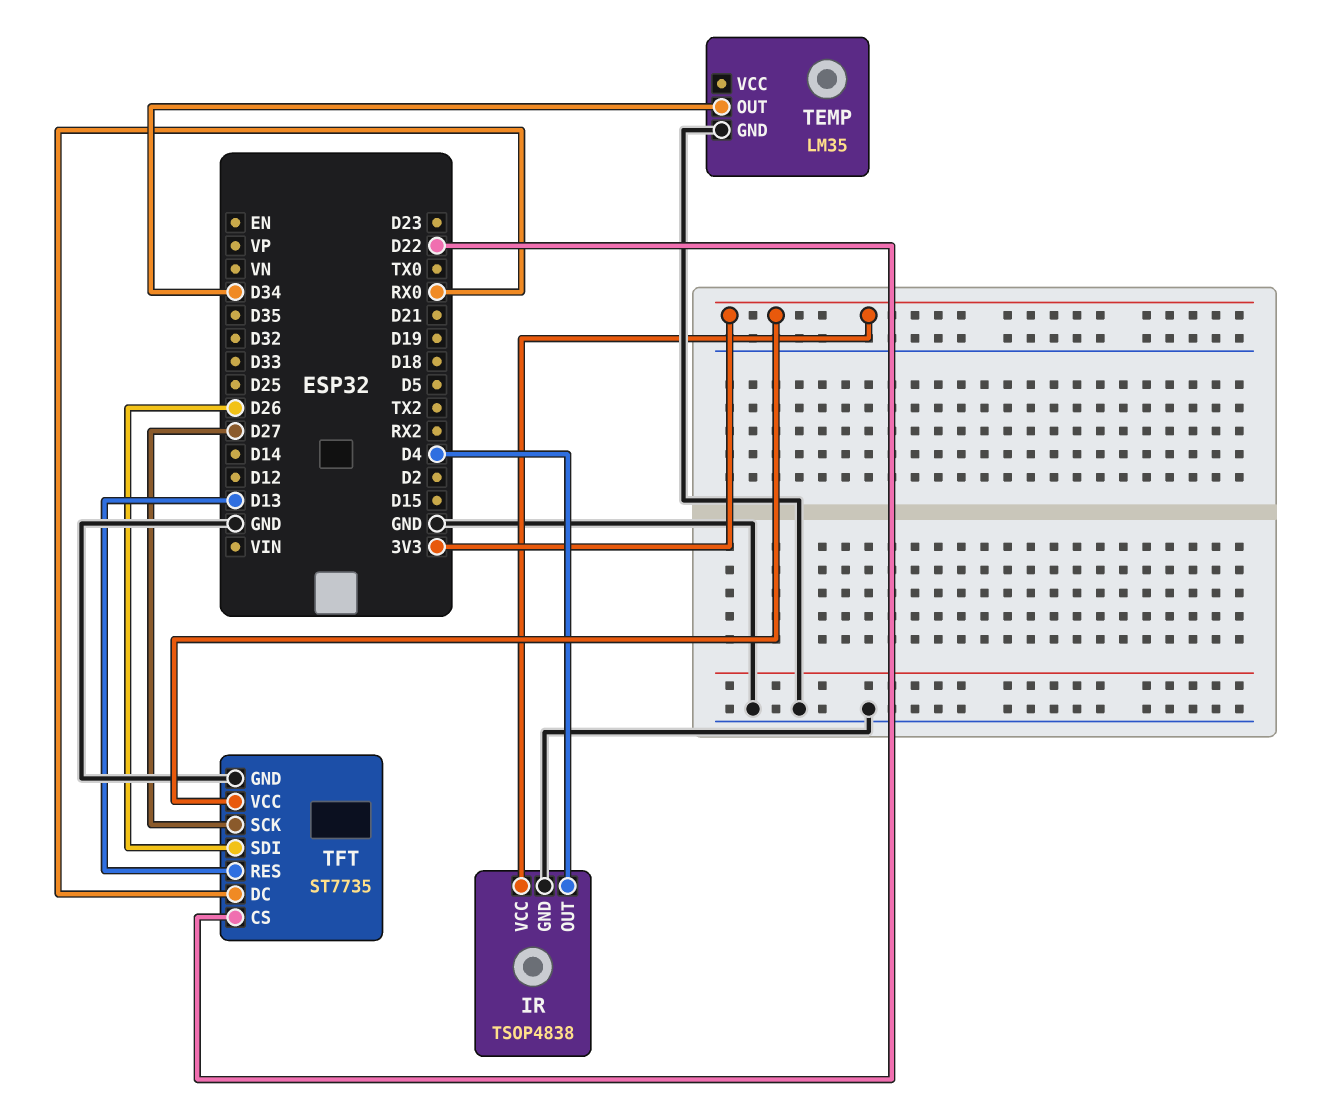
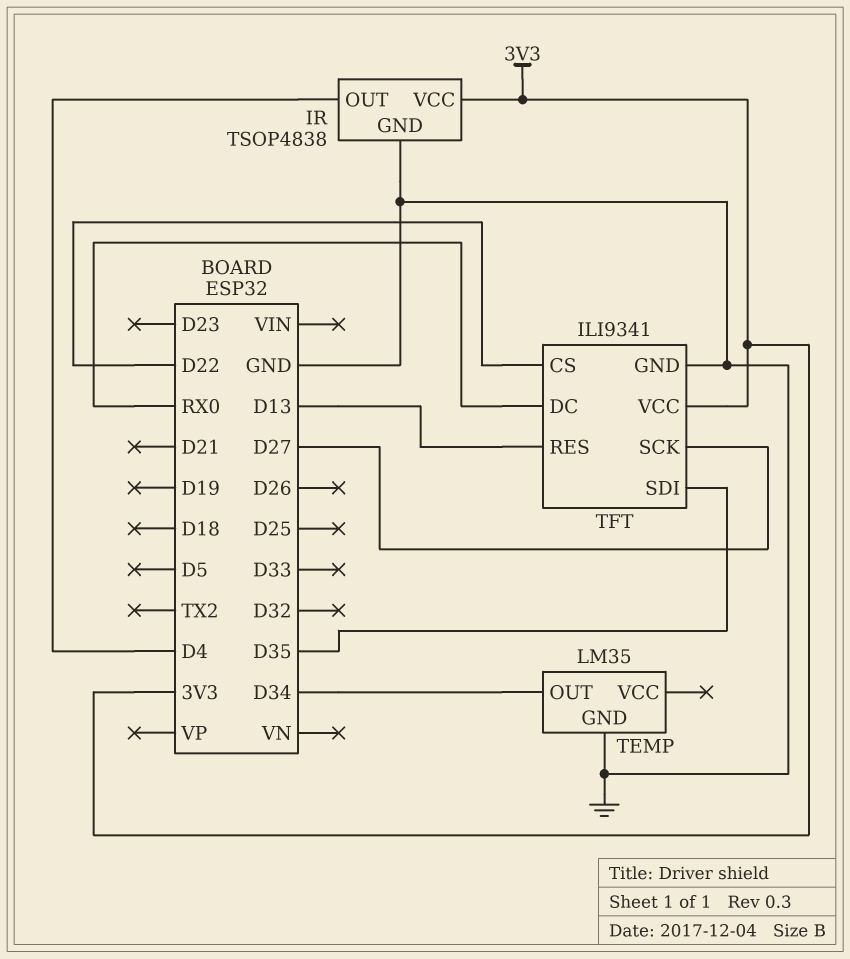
TFT: ST7735 -> ILI9341
TFT pin SDI: D26 -> D35

